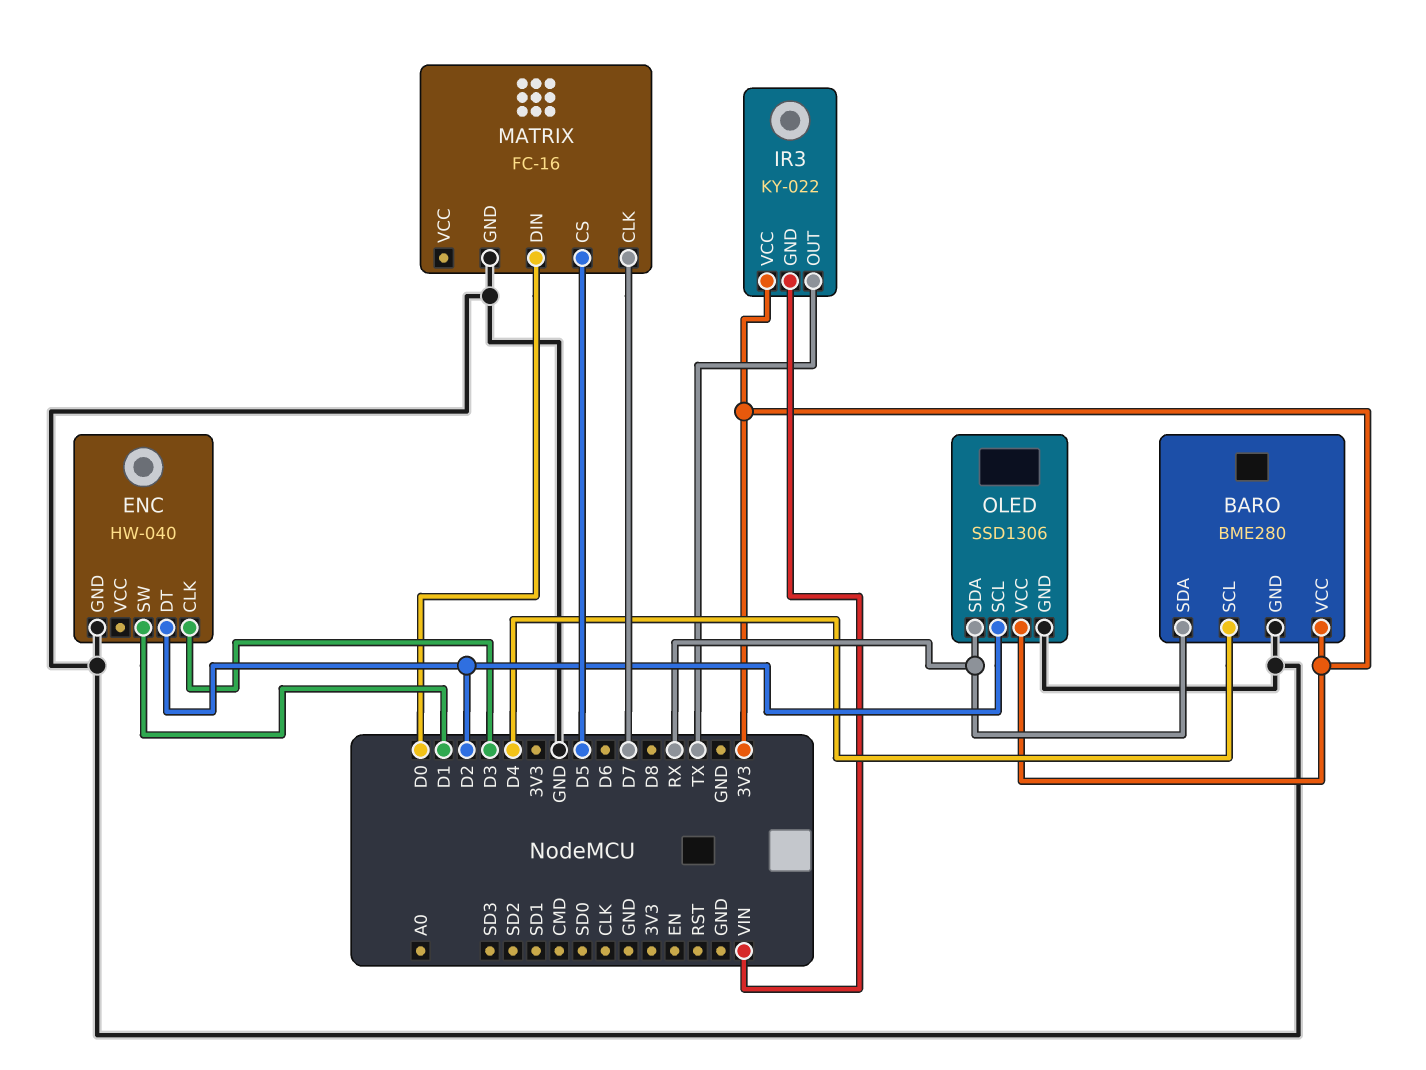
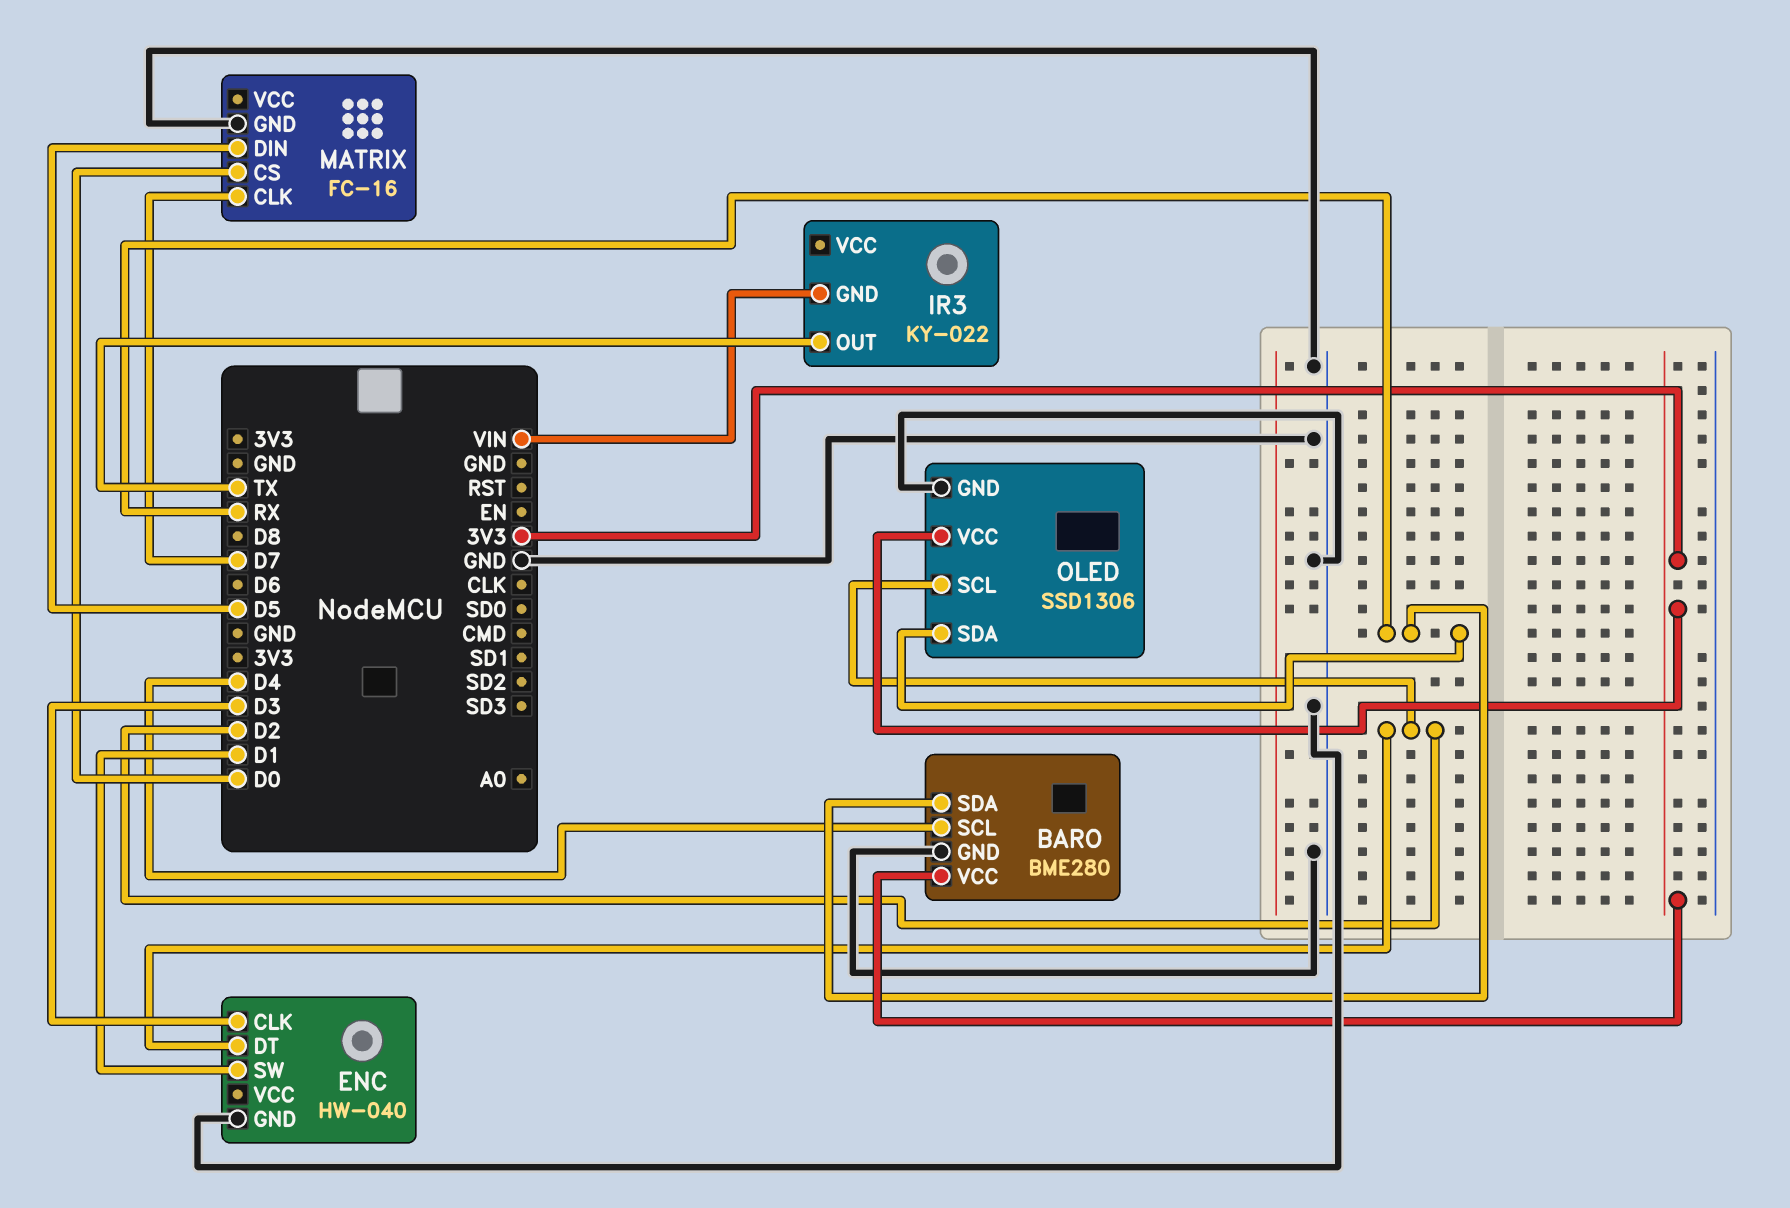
IR3 pin VCC: 3V3 -> none
MATRIX pin CS: D5 -> D0
MATRIX pin DIN: D0 -> D5

